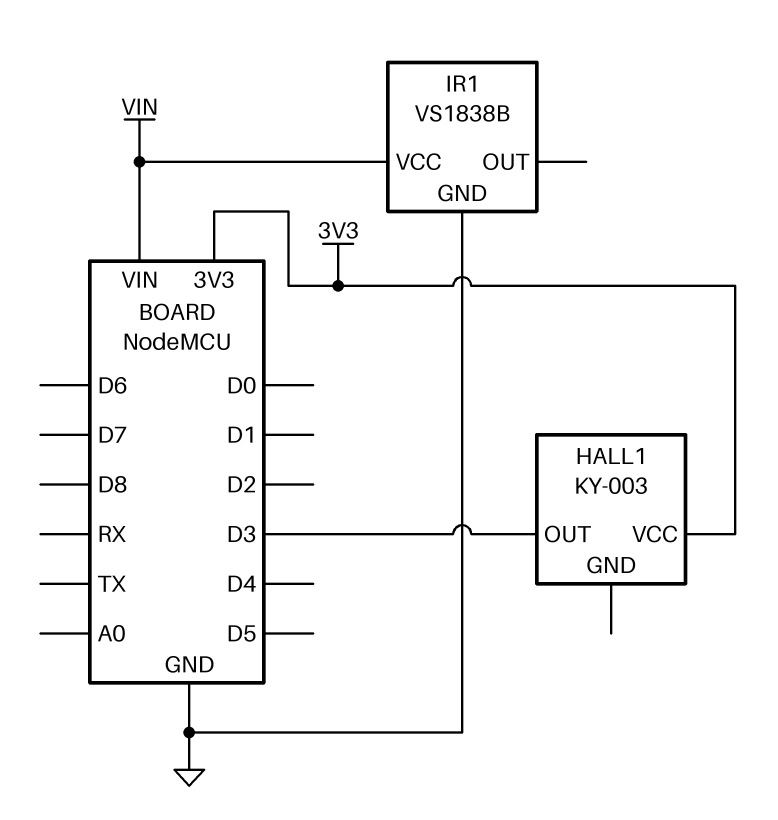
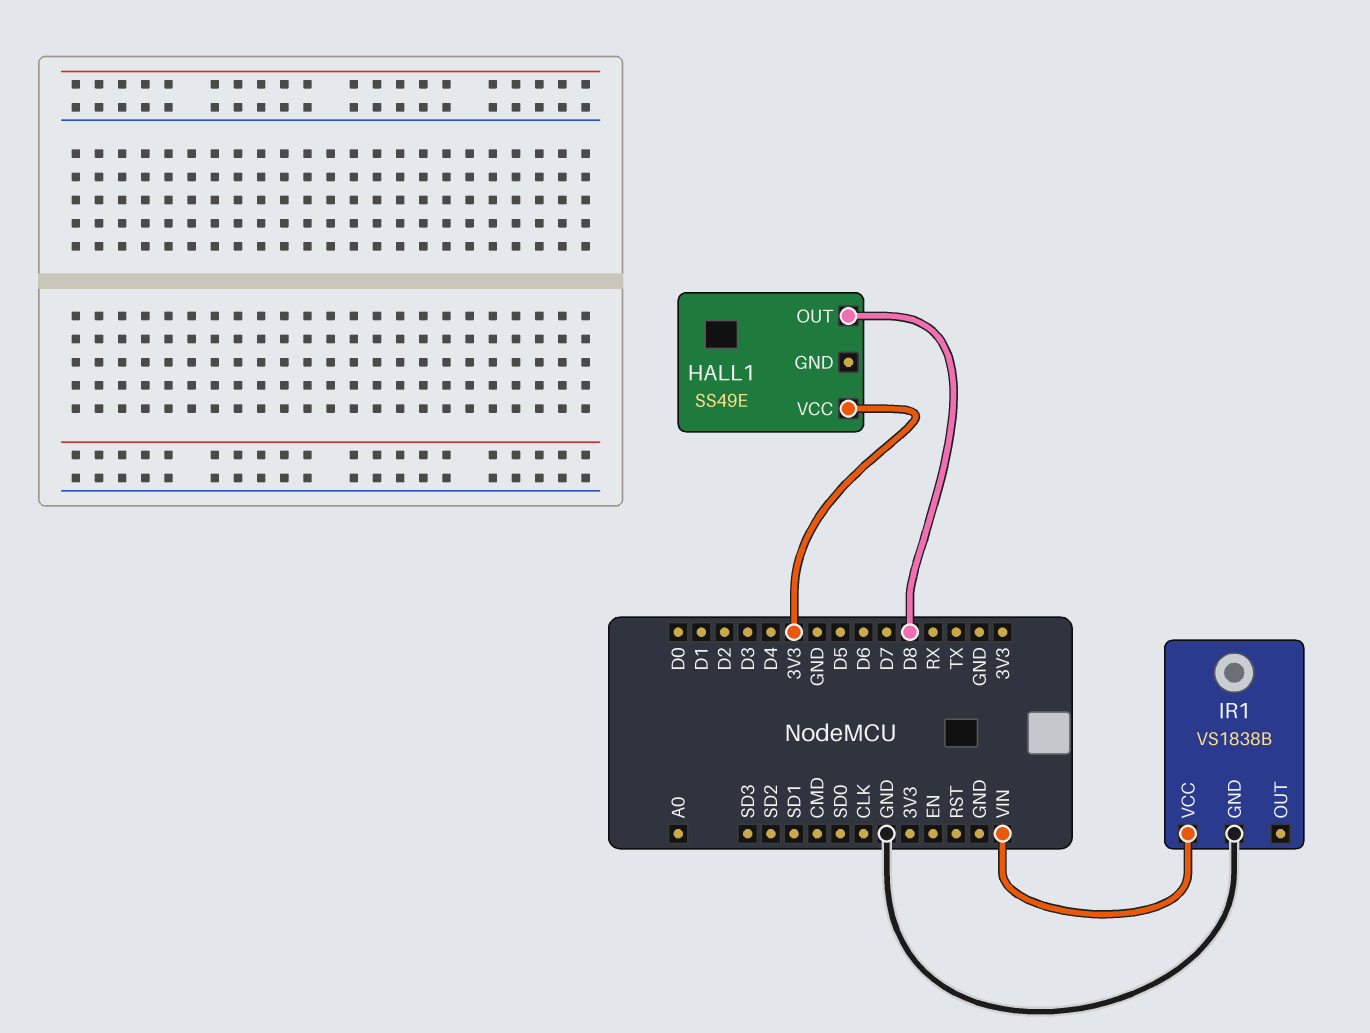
HALL1: KY-003 -> SS49E
HALL1 pin OUT: D3 -> D8

